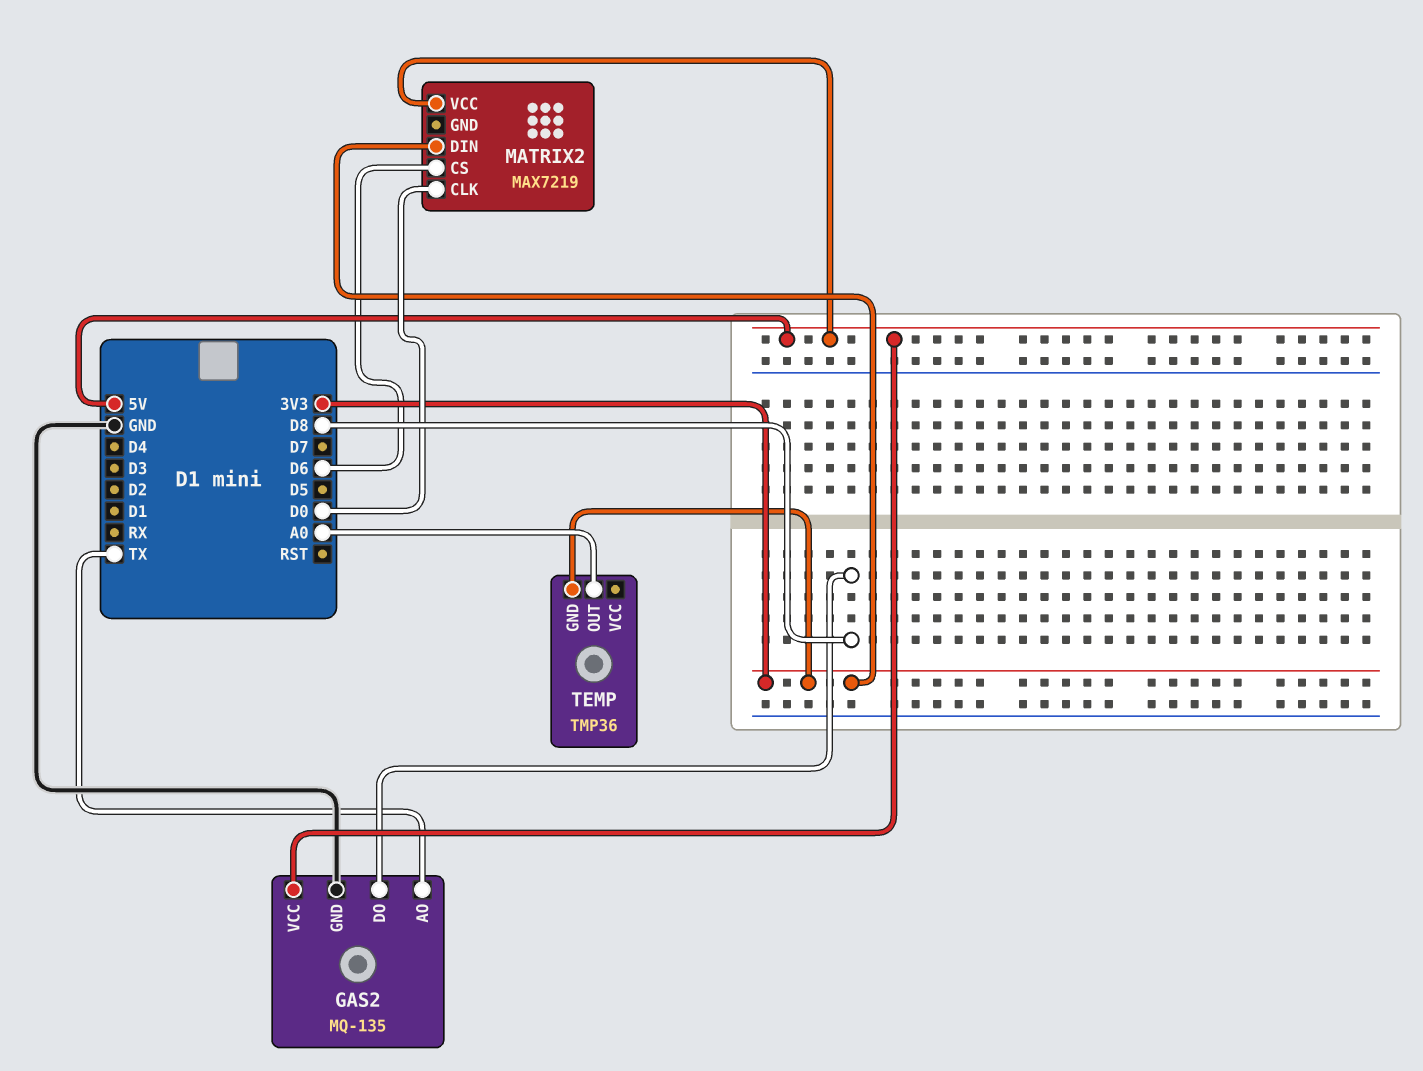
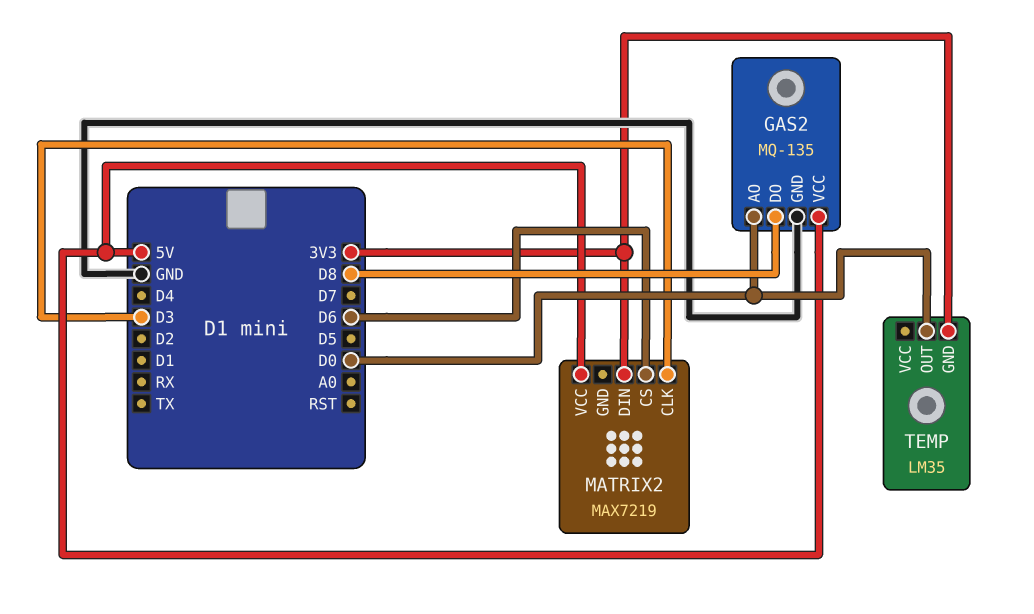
GAS2 pin AO: TX -> D0
MATRIX2 pin CLK: D0 -> D3
TEMP: TMP36 -> LM35
TEMP pin OUT: A0 -> D0

